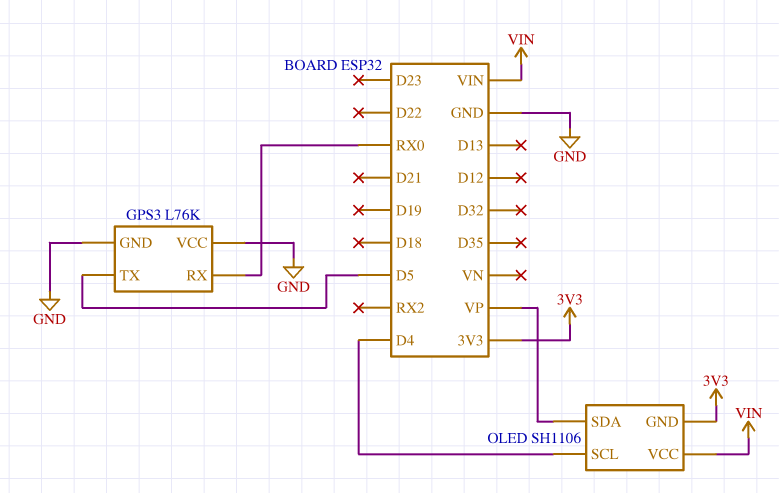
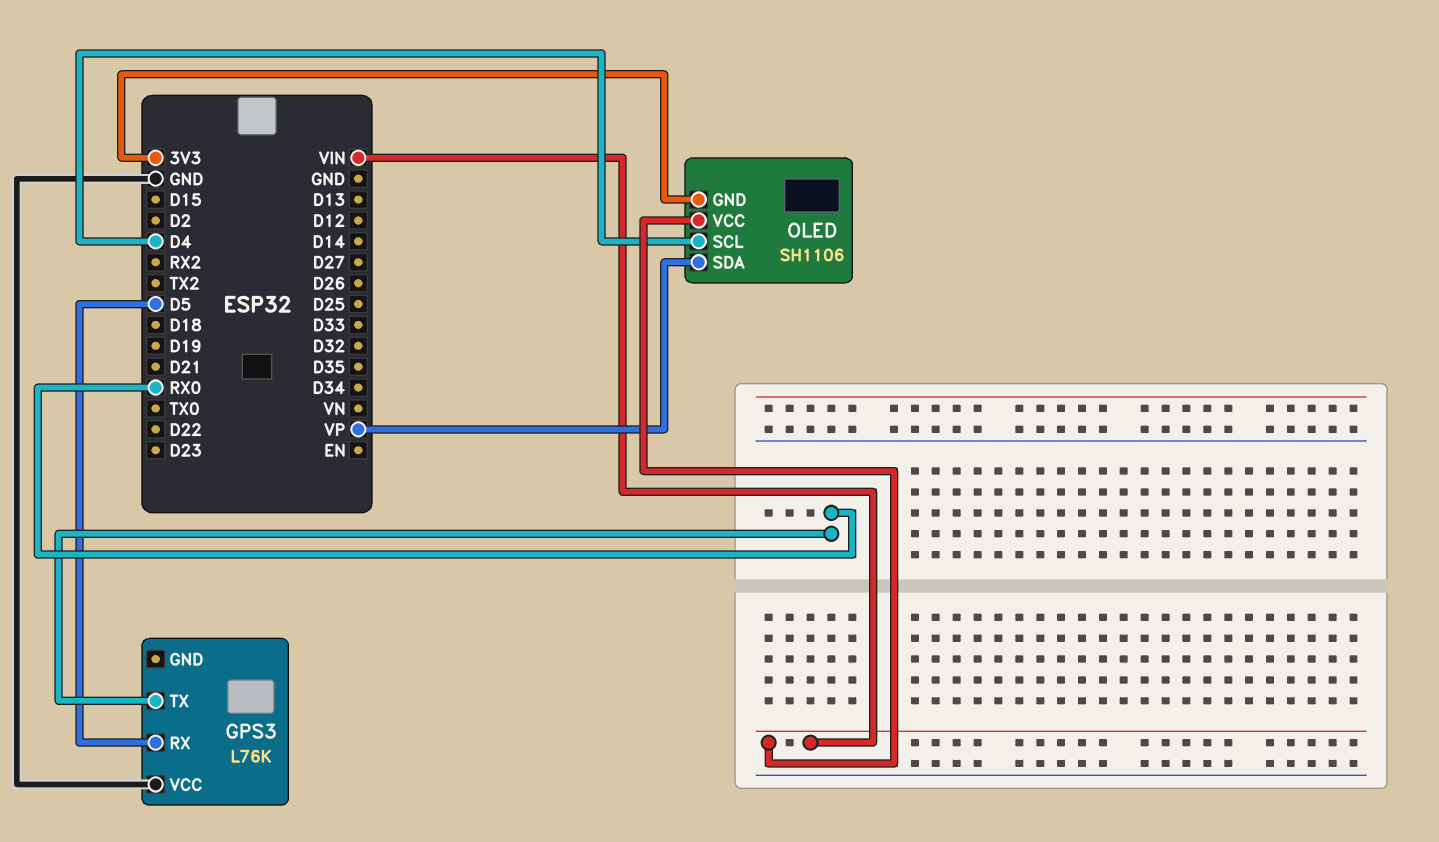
GPS3 pin GND: GND -> none
GPS3 pin RX: RX0 -> D5
GPS3 pin TX: D5 -> RX0

